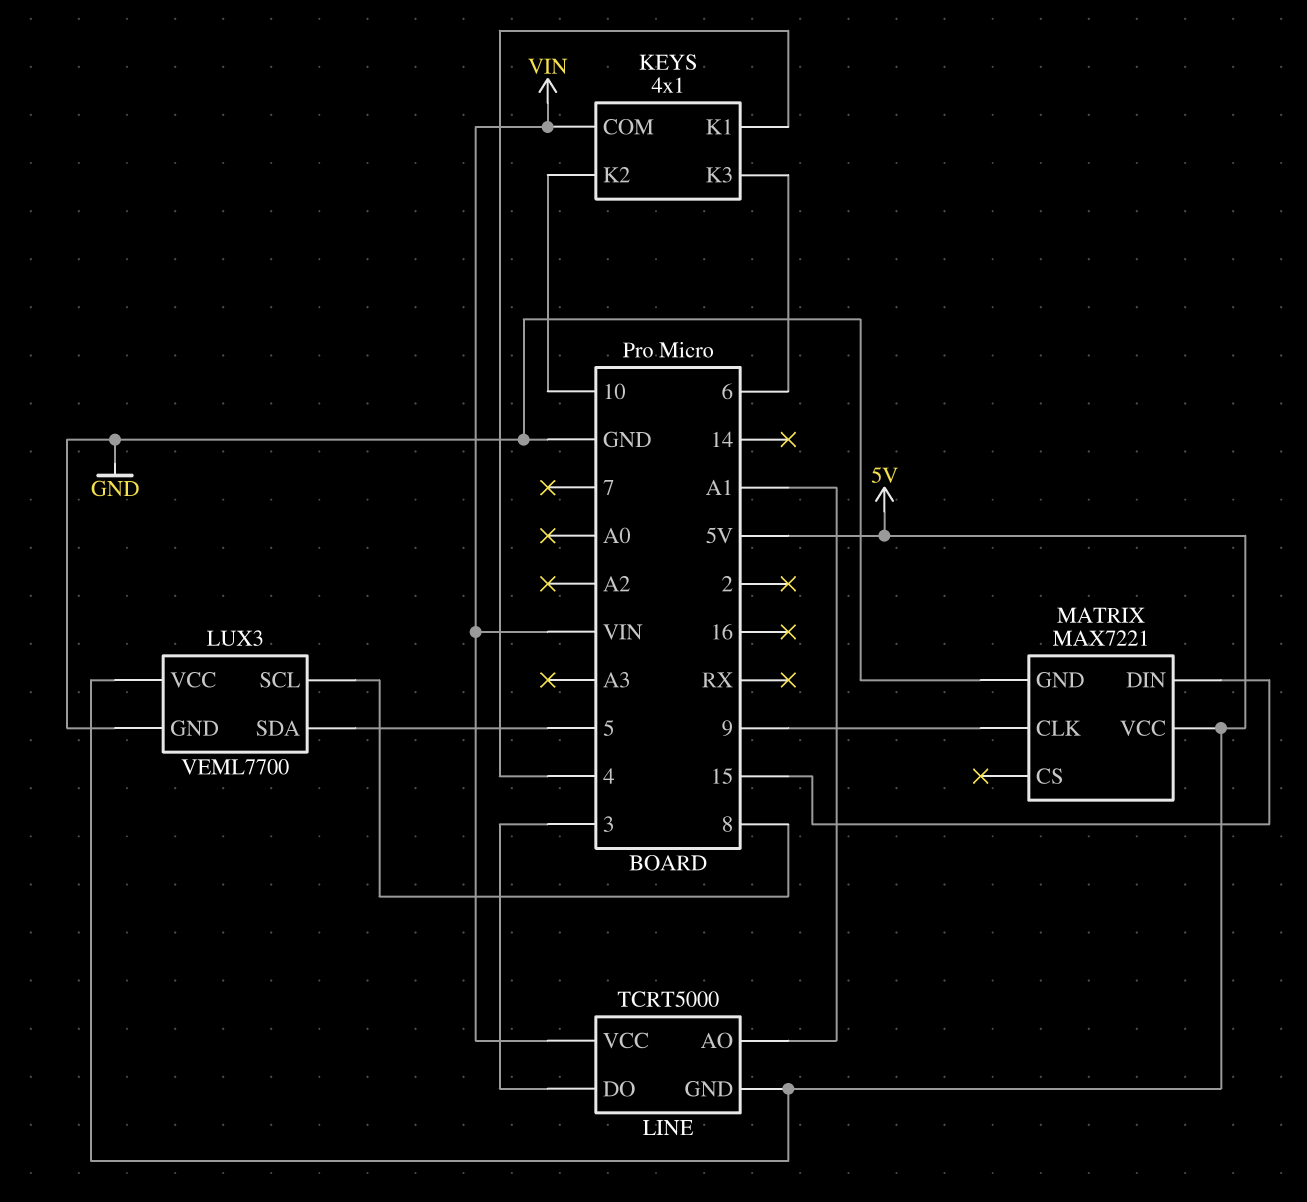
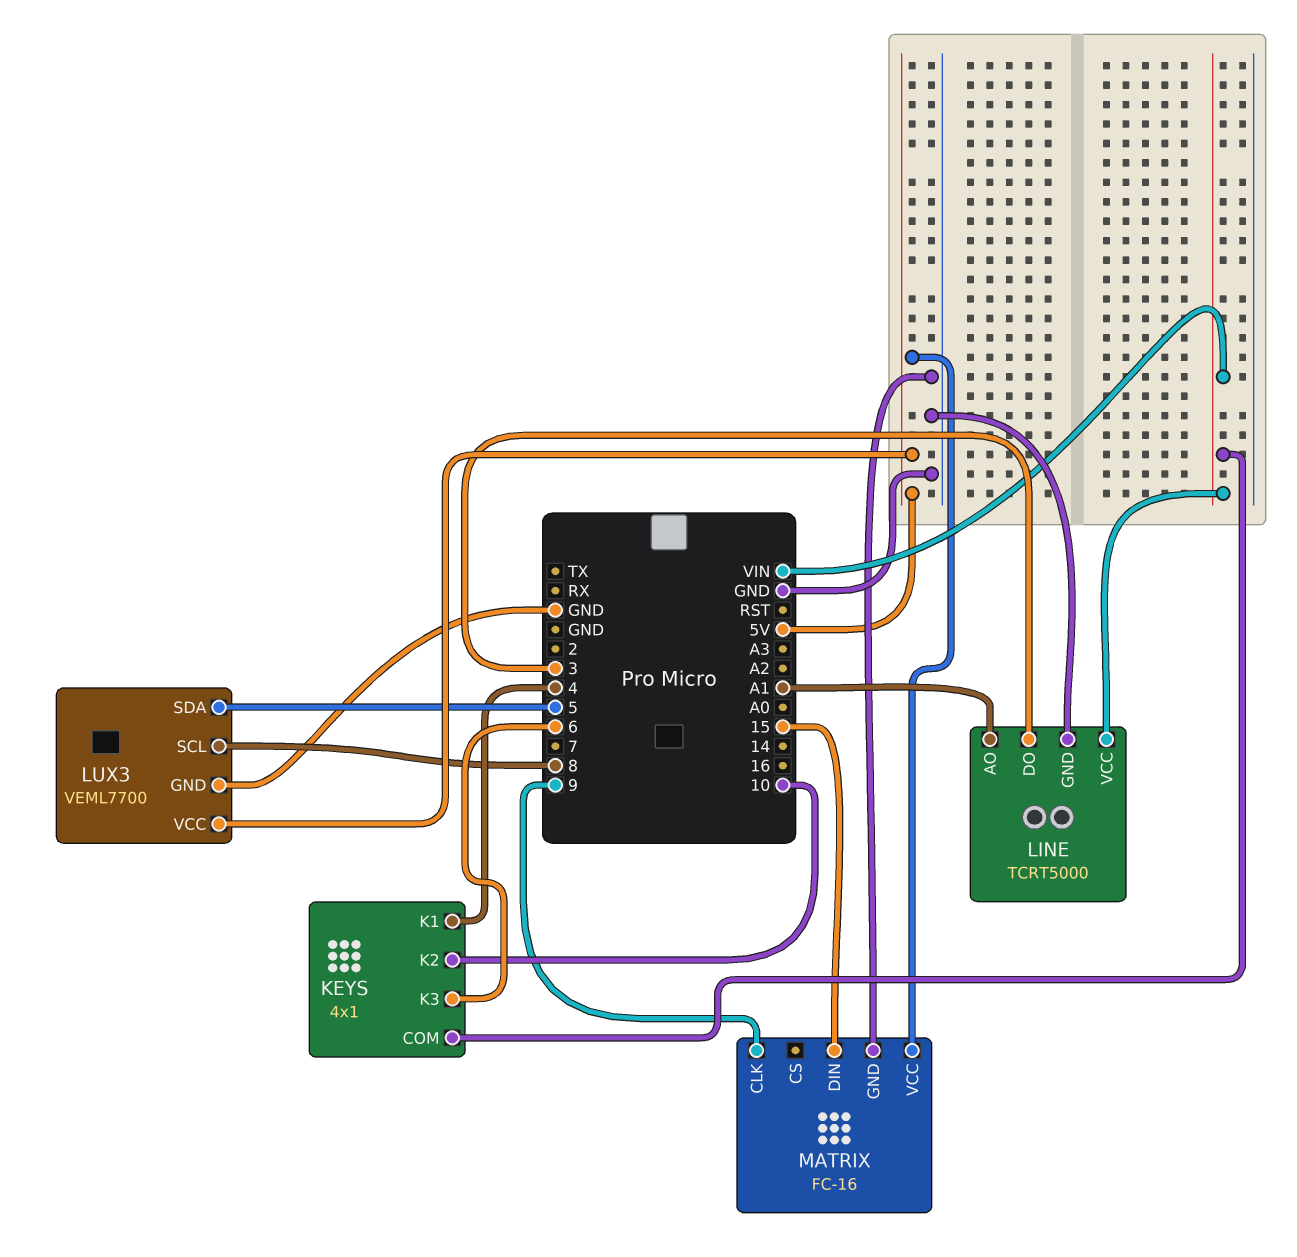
LINE pin GND: 5V -> GND
MATRIX: MAX7221 -> FC-16

